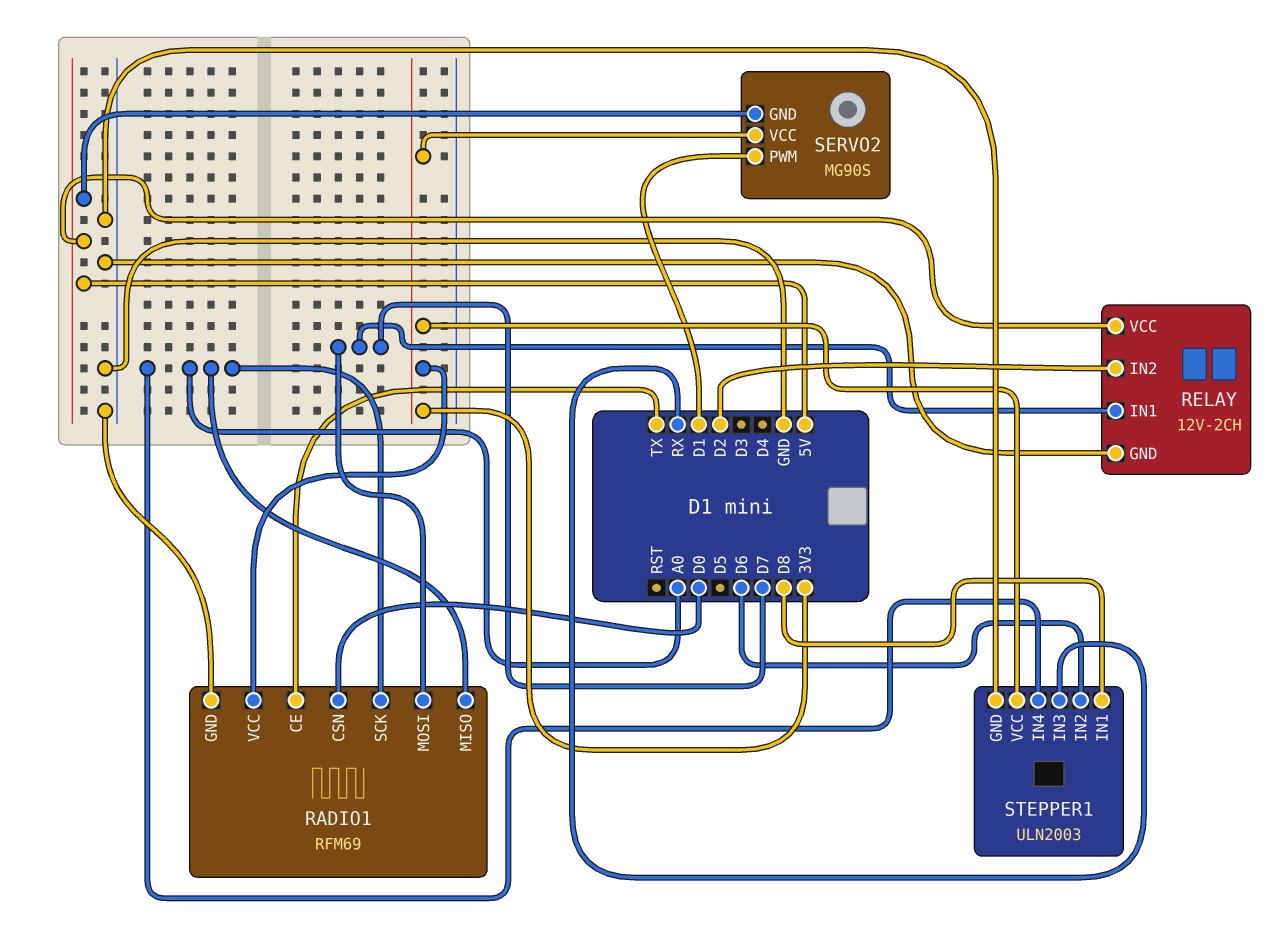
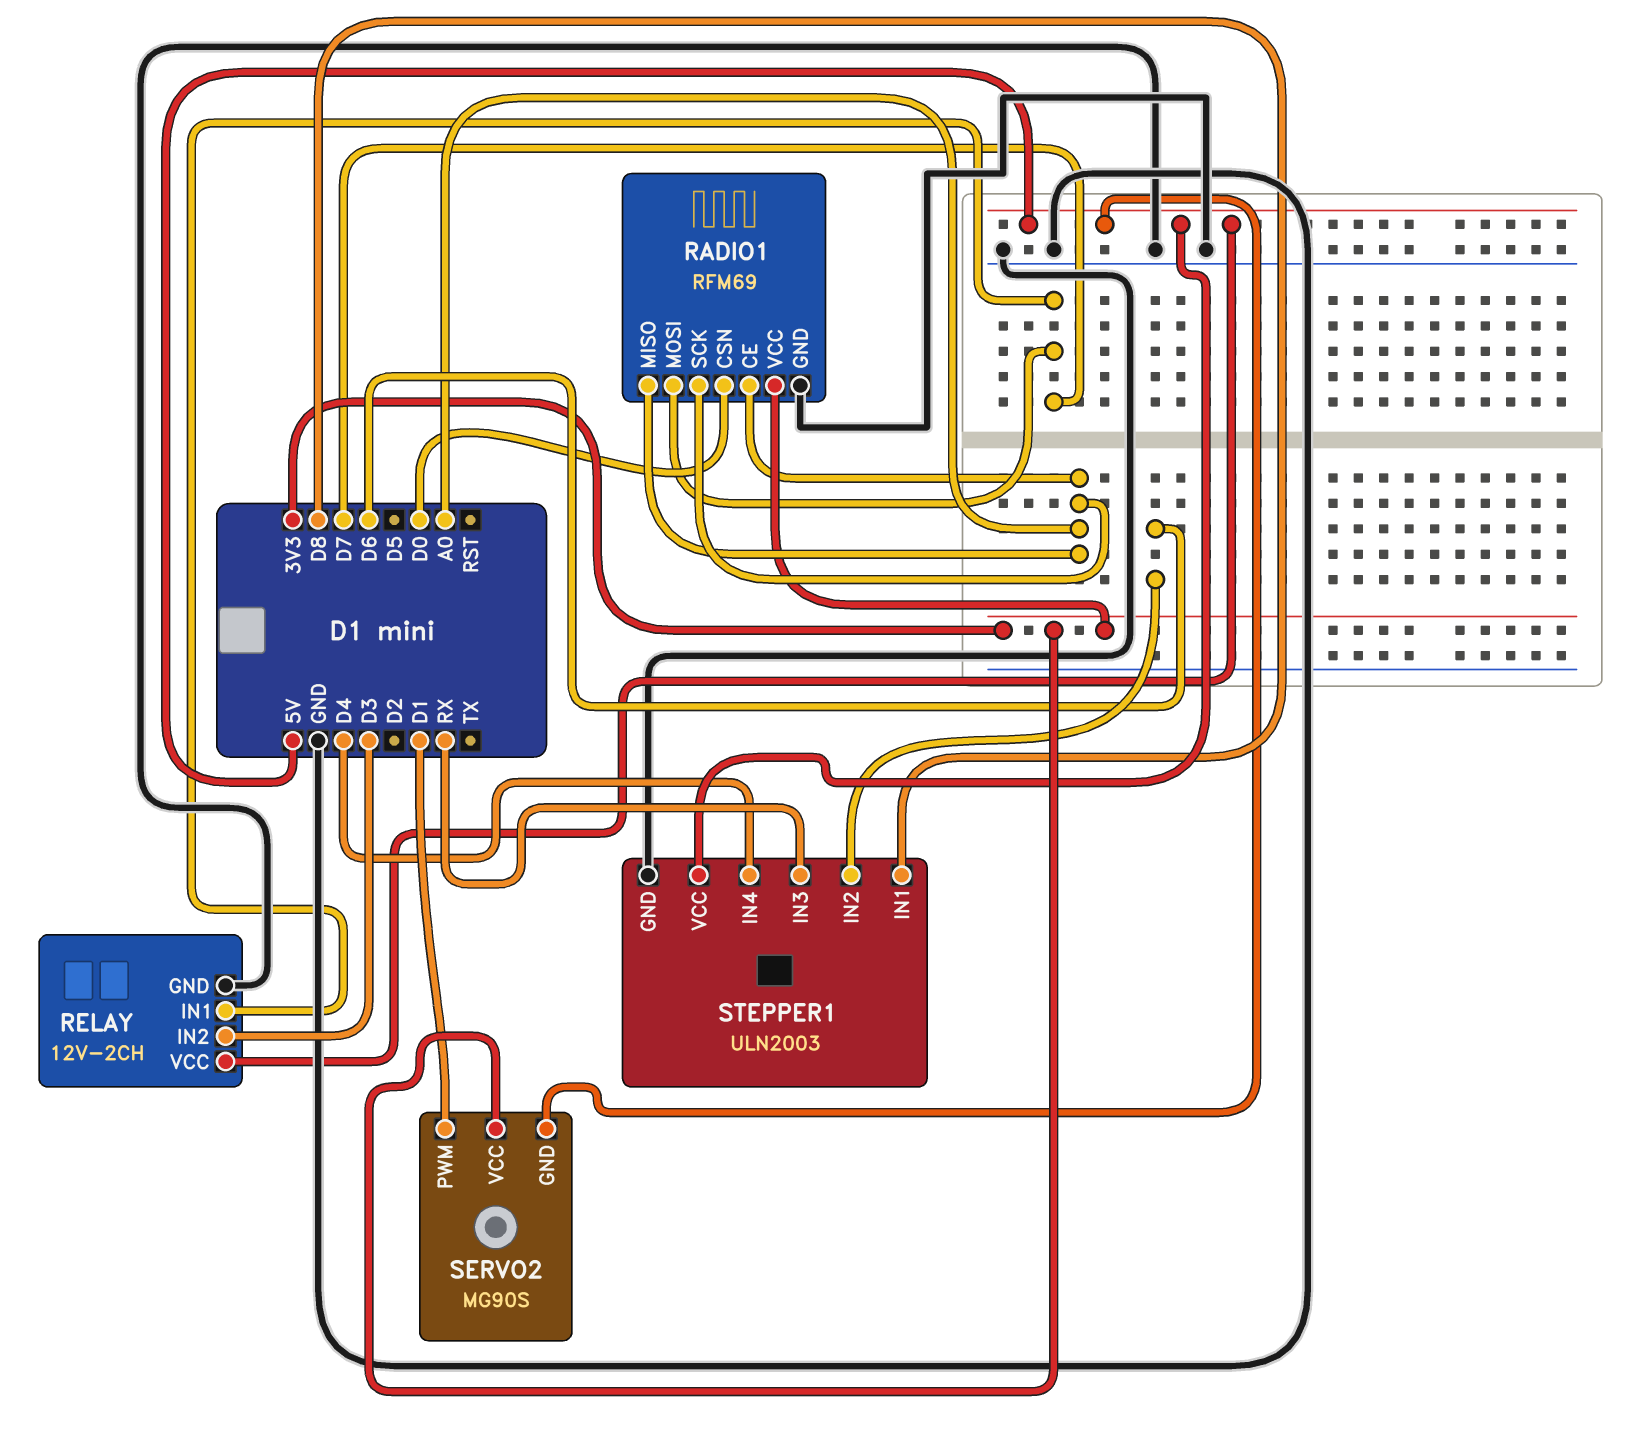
RADIO1 pin CE: TX -> A0
RELAY pin IN2: D2 -> D3
STEPPER1 pin IN4: A0 -> D4
STEPPER1 pin VCC: 3V3 -> 5V

